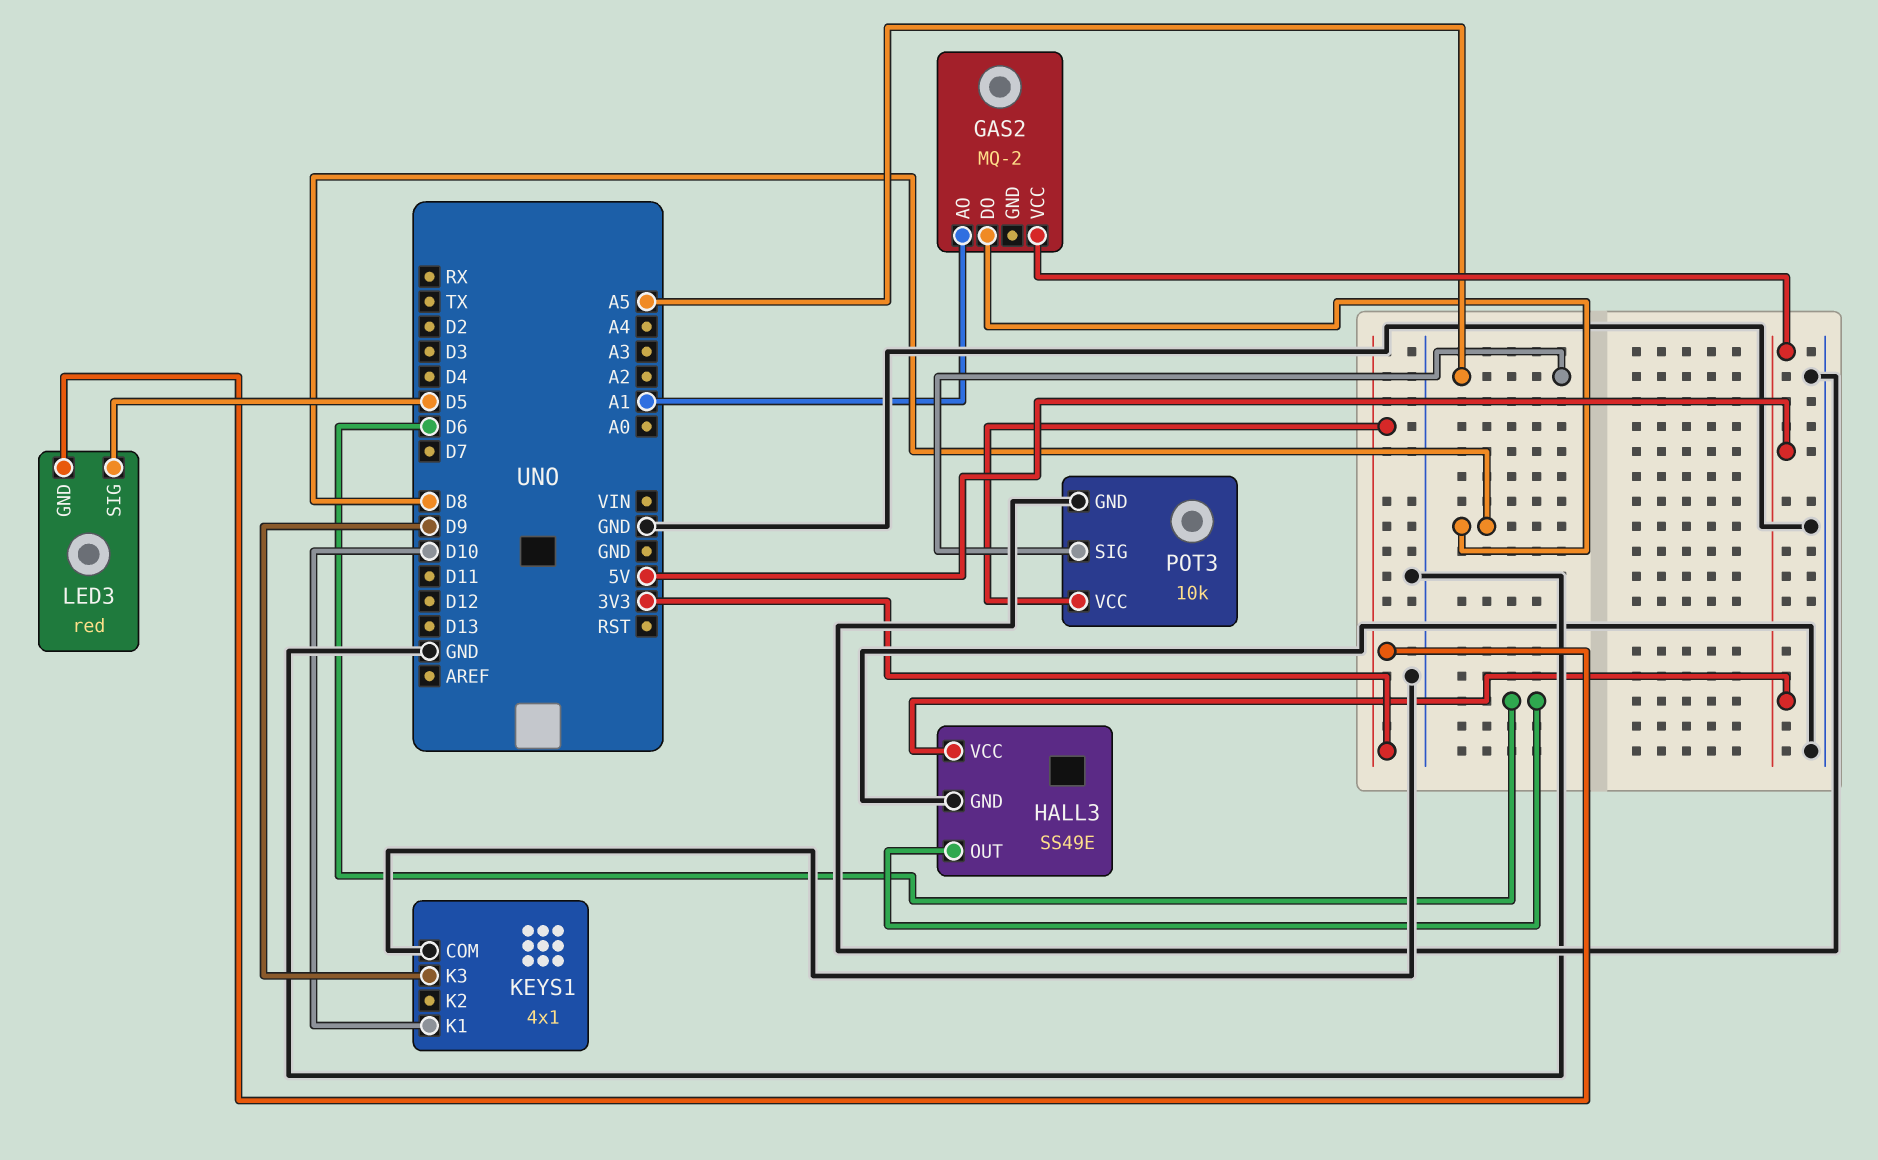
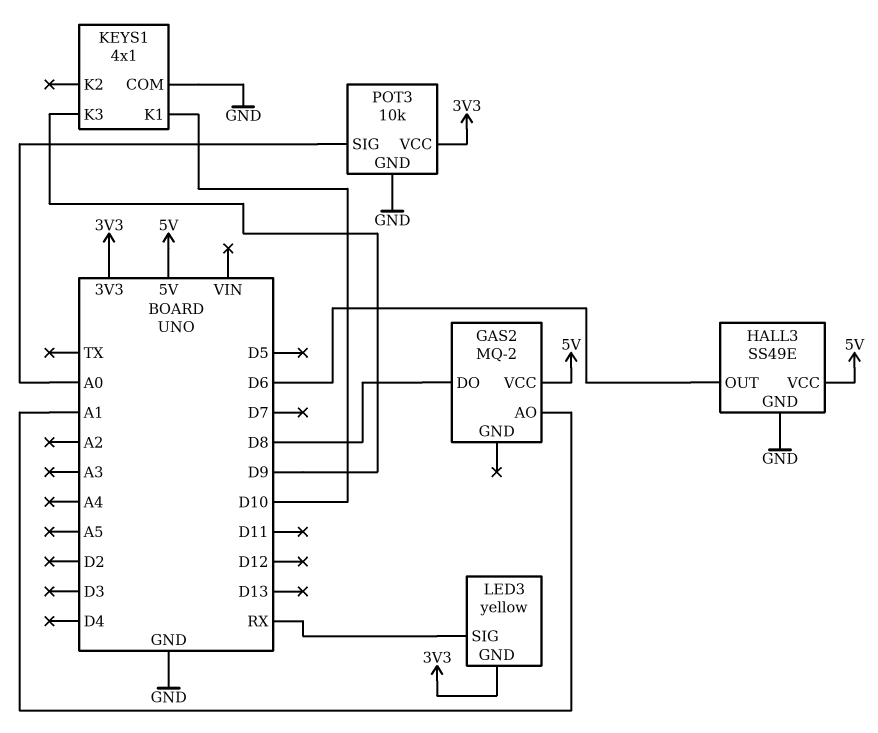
LED3: red -> yellow
LED3 pin SIG: D5 -> RX
POT3 pin SIG: A5 -> A0

